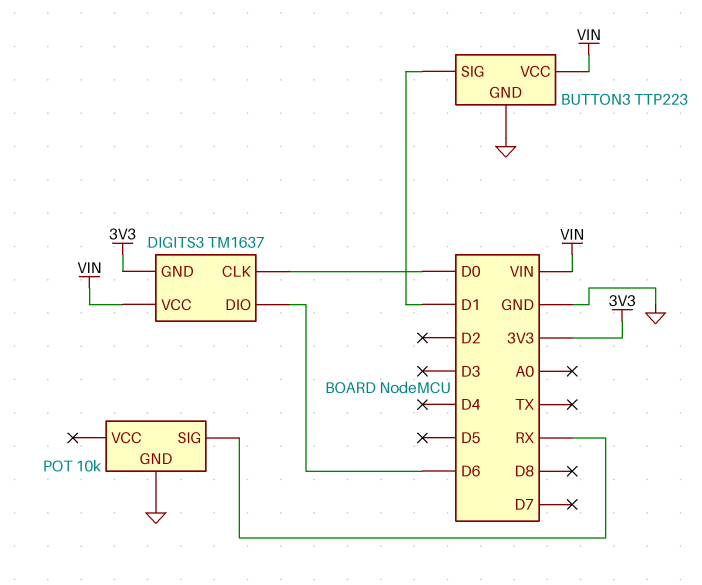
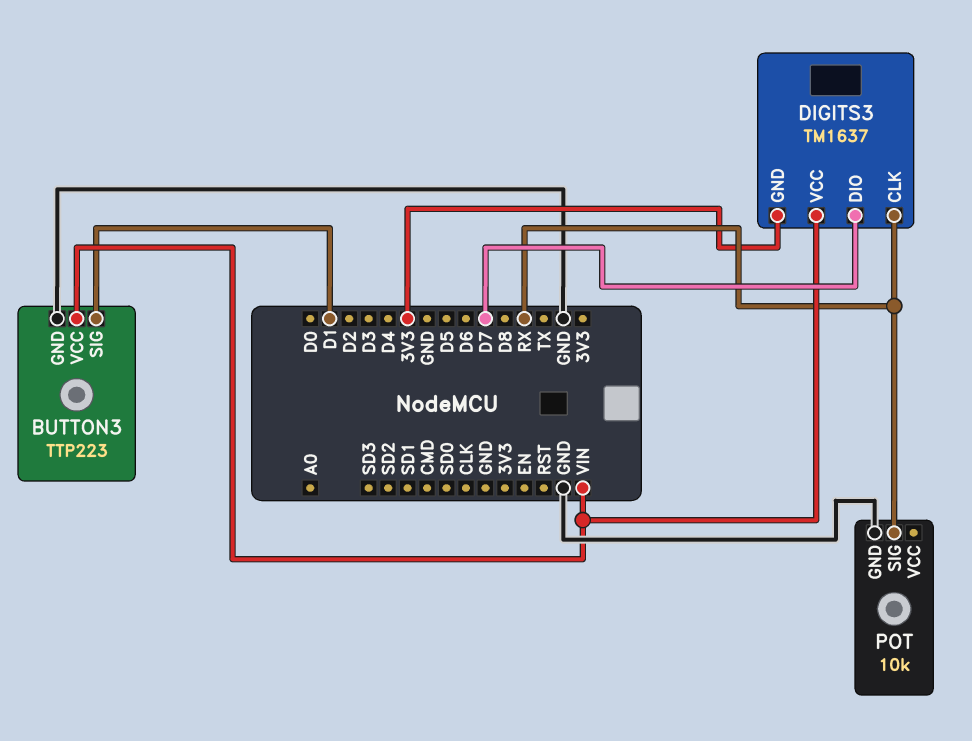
DIGITS3 pin CLK: D0 -> RX
DIGITS3 pin DIO: D6 -> D7

